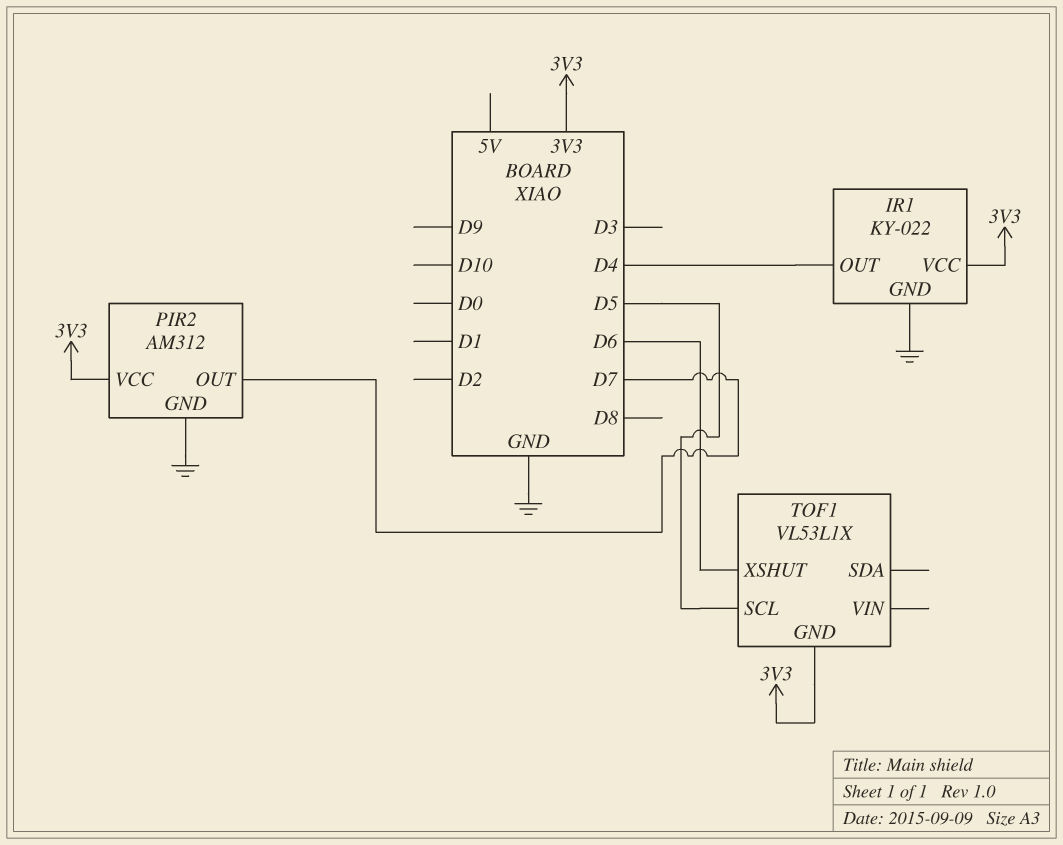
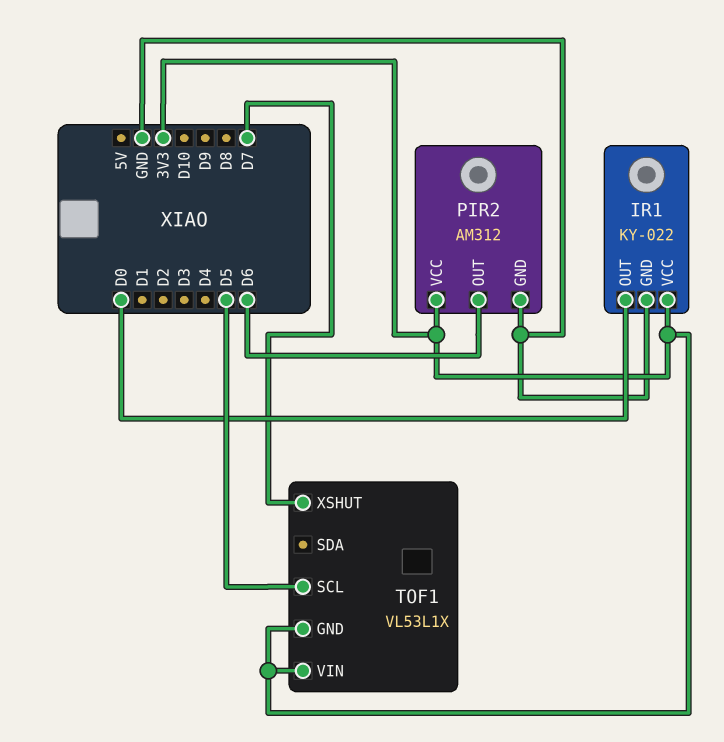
IR1 pin OUT: D4 -> D0
PIR2 pin OUT: D7 -> D6
TOF1 pin VIN: none -> 3V3
TOF1 pin XSHUT: D6 -> D7

